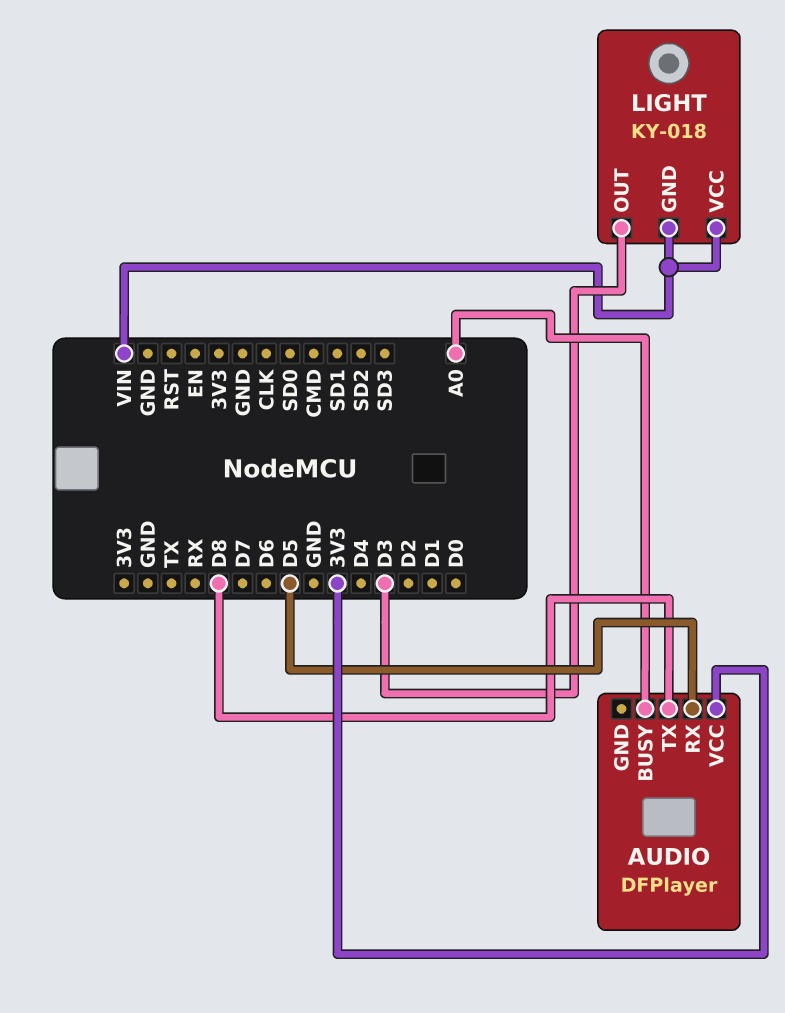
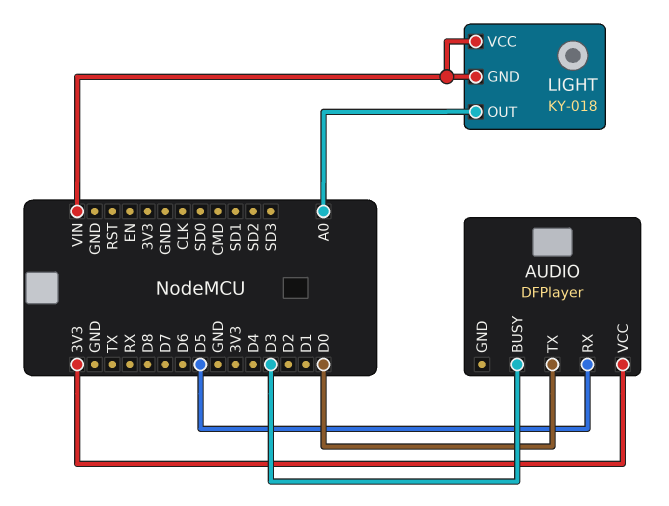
AUDIO pin BUSY: A0 -> D3
AUDIO pin TX: D8 -> D0
LIGHT pin OUT: D3 -> A0

